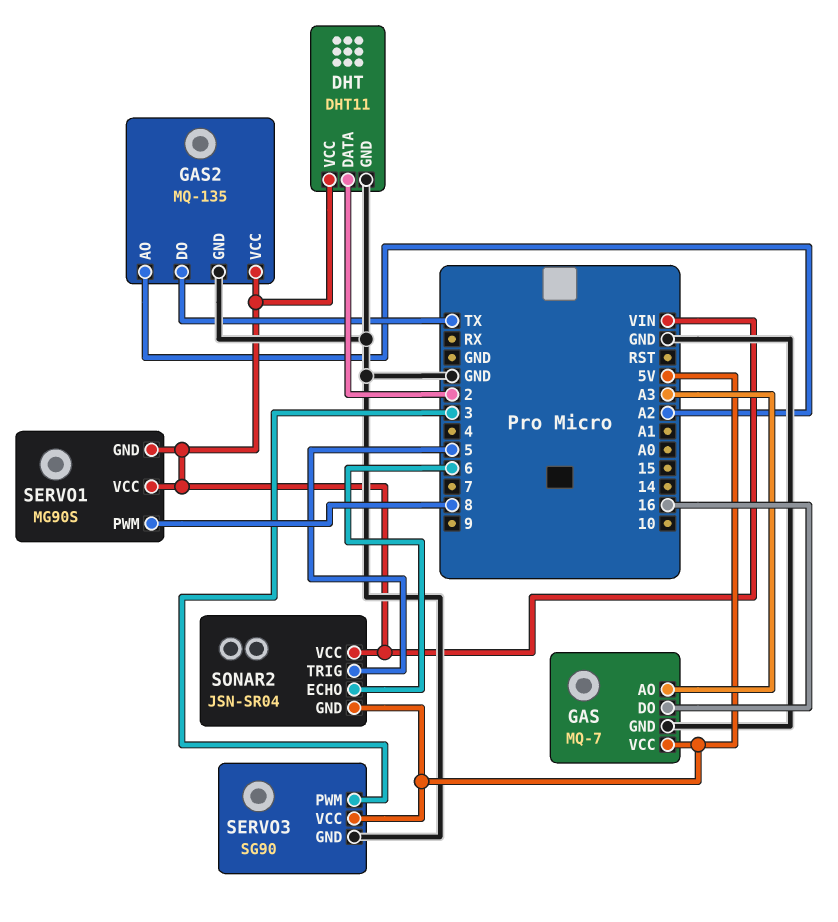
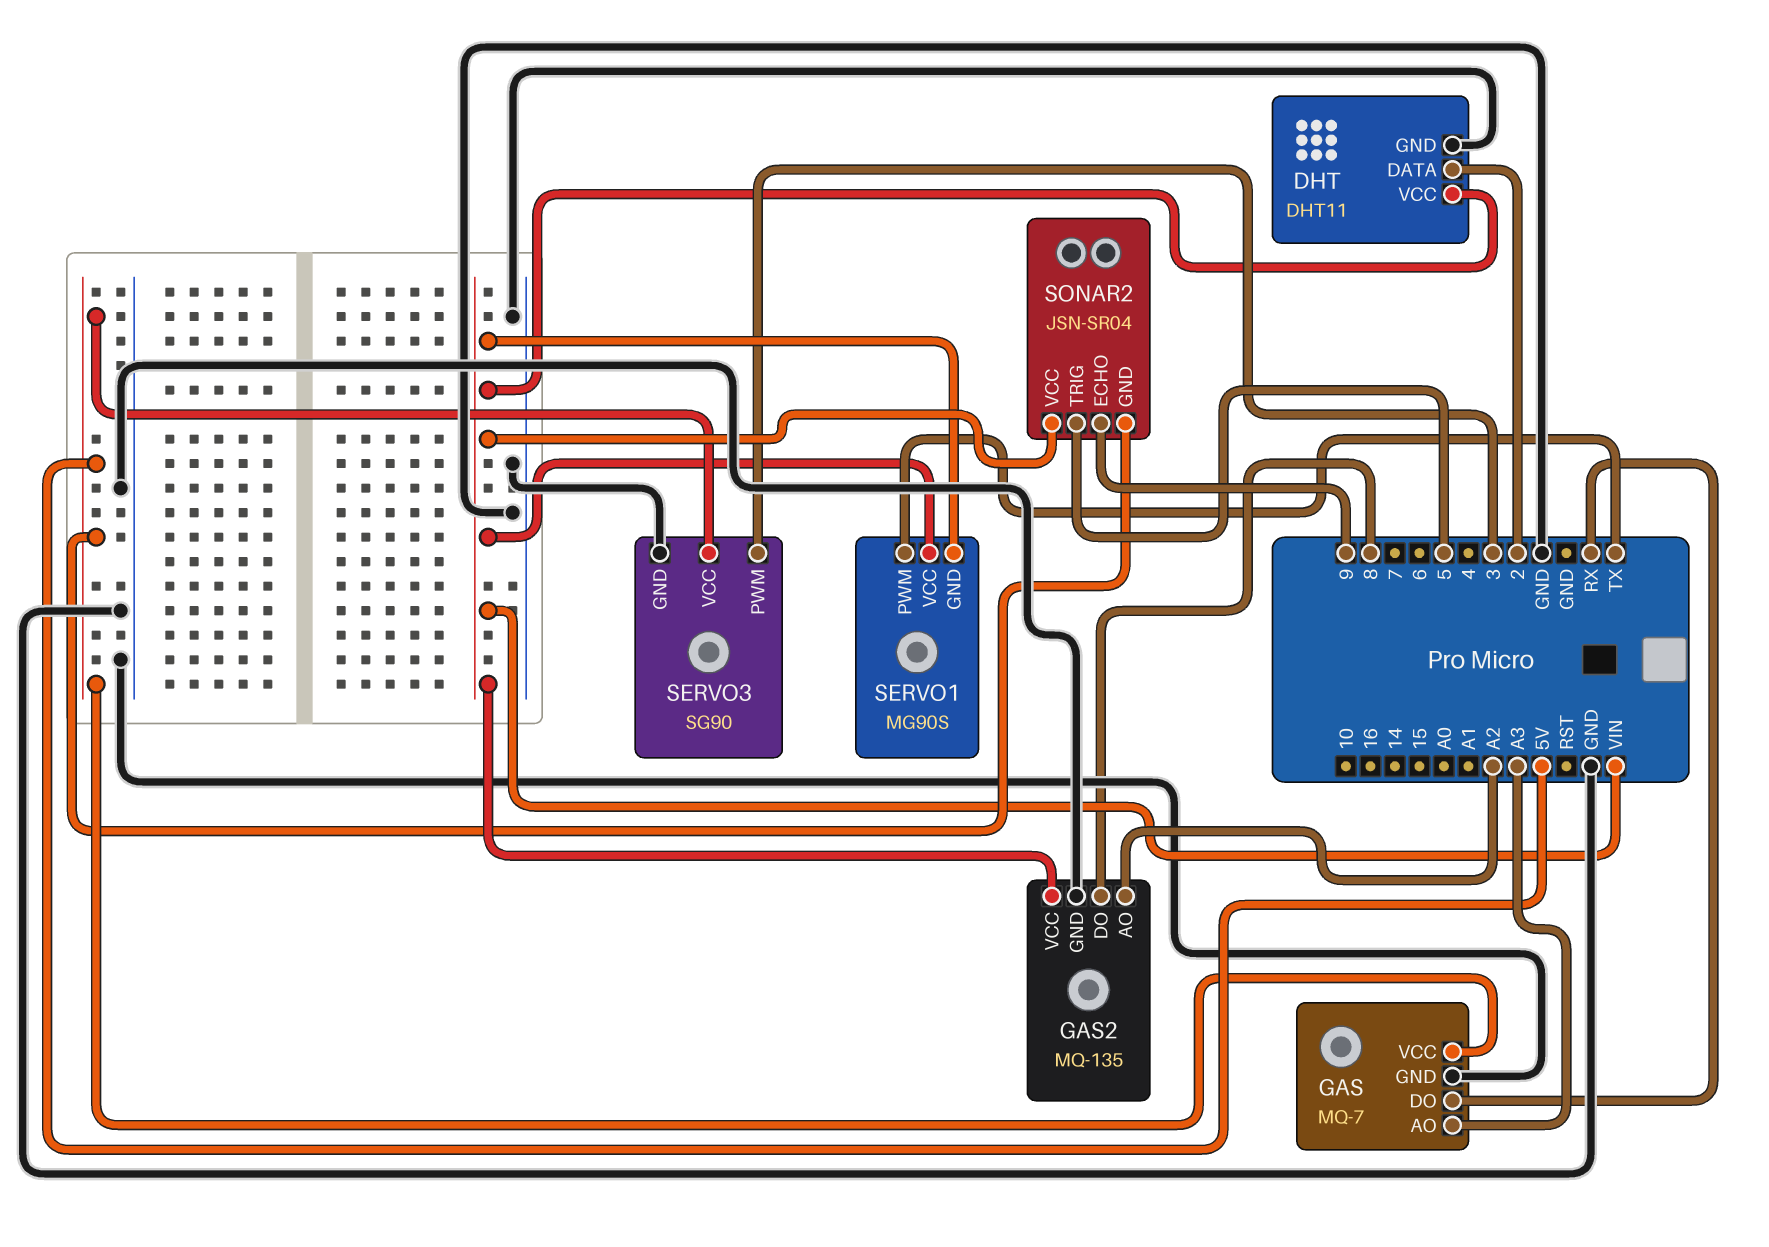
GAS pin DO: 16 -> RX
GAS2 pin DO: TX -> 8
SERVO1 pin PWM: 8 -> TX
SONAR2 pin ECHO: 6 -> 9

